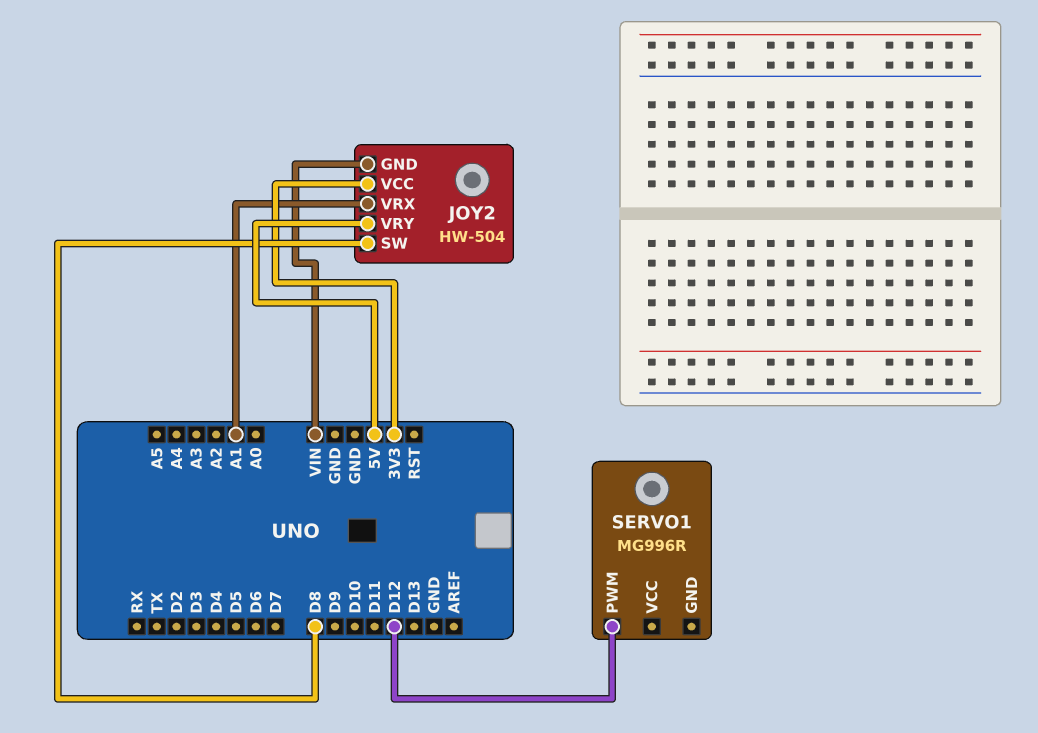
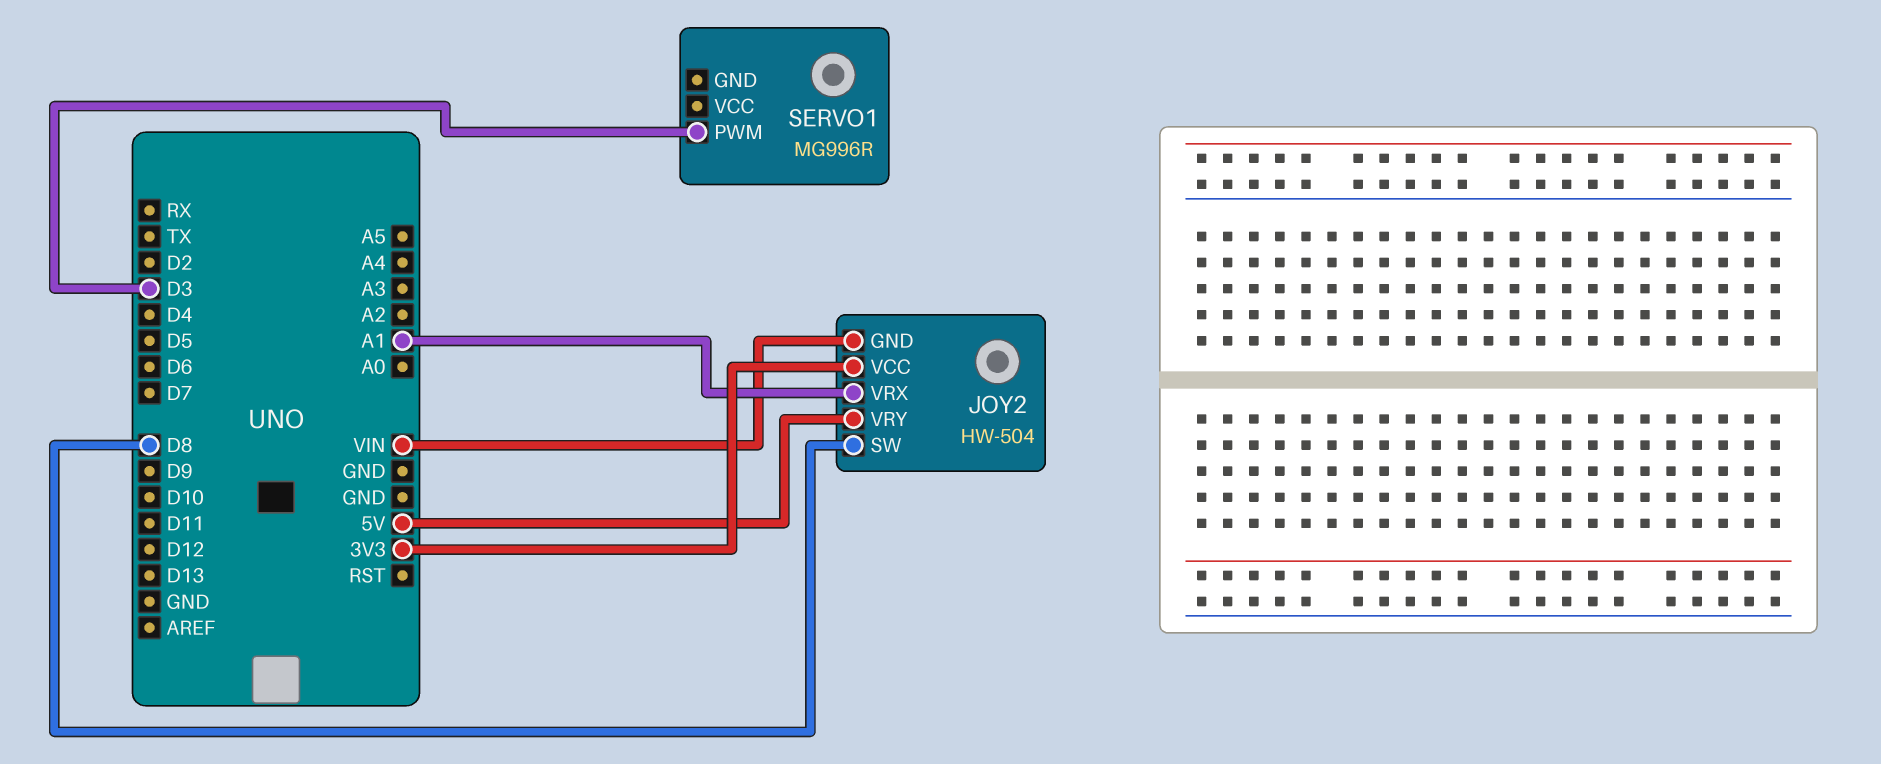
SERVO1 pin PWM: D12 -> D3

